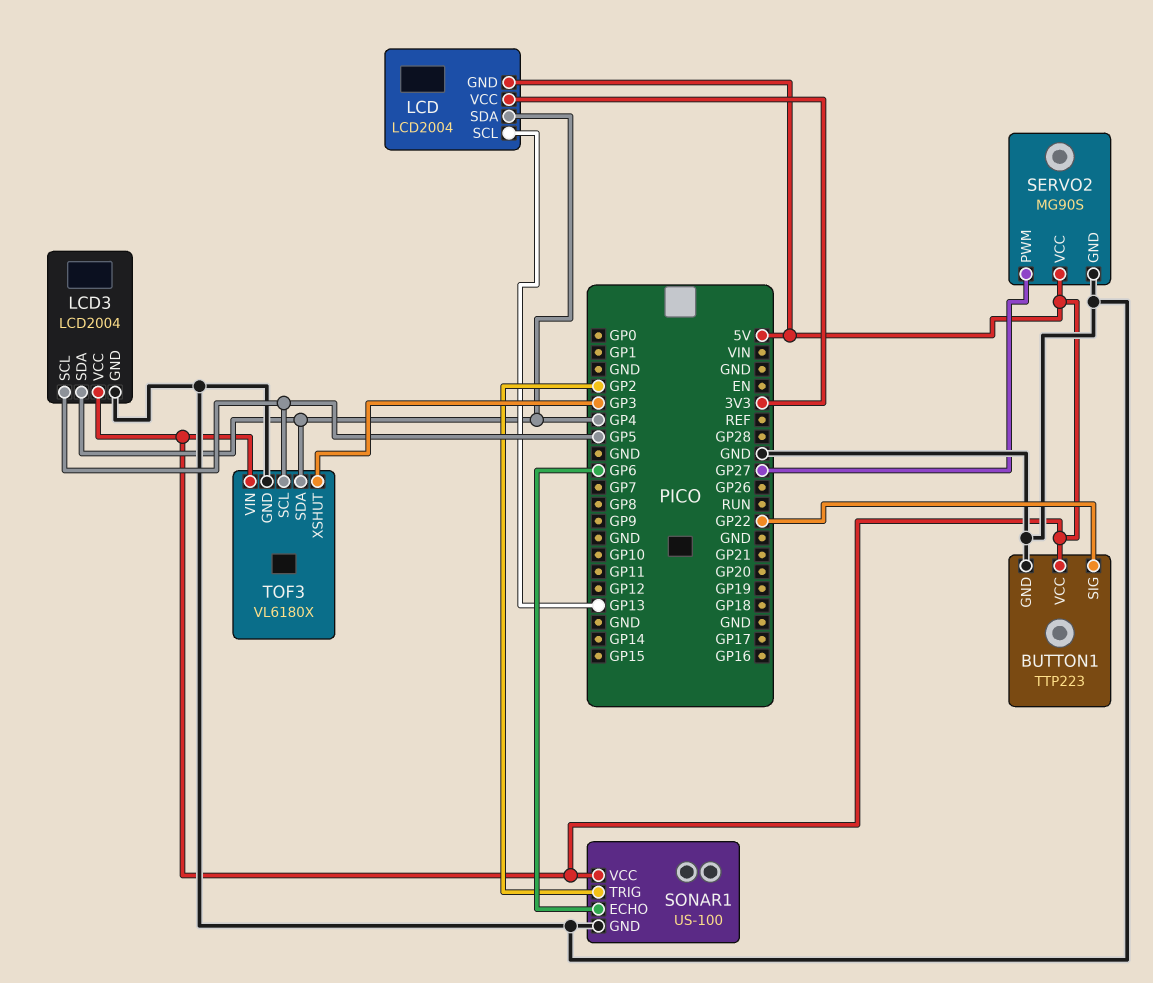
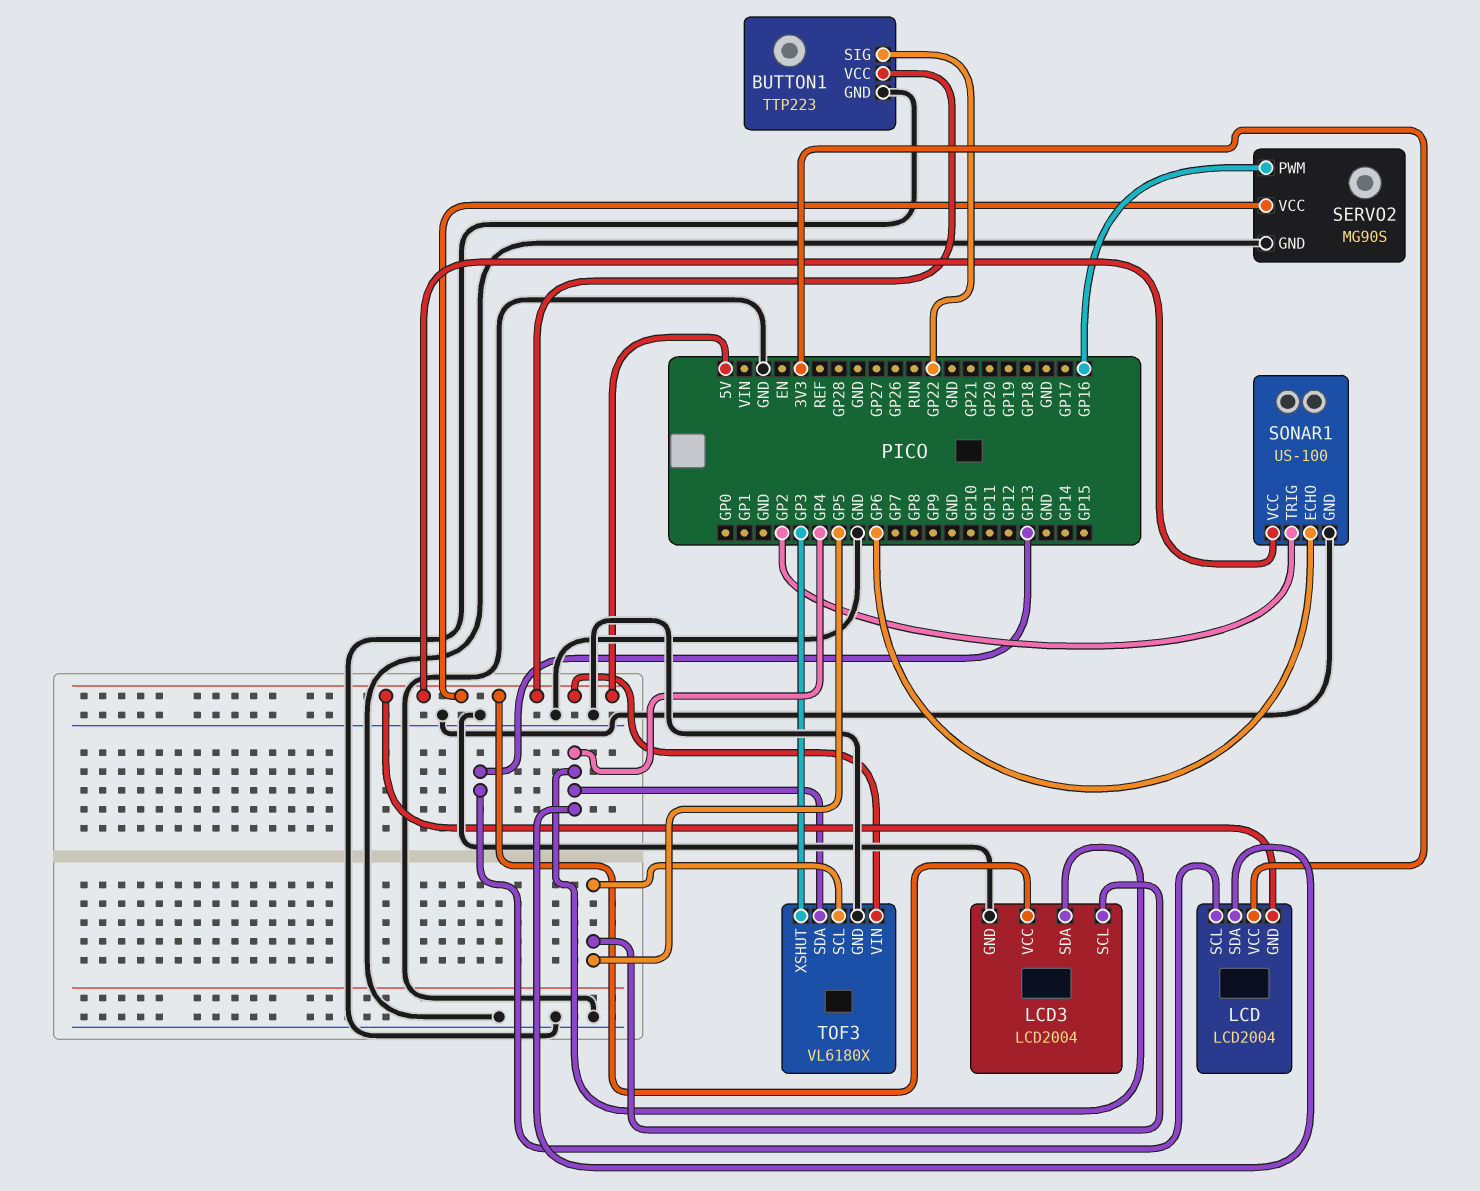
SERVO2 pin PWM: GP27 -> GP16

